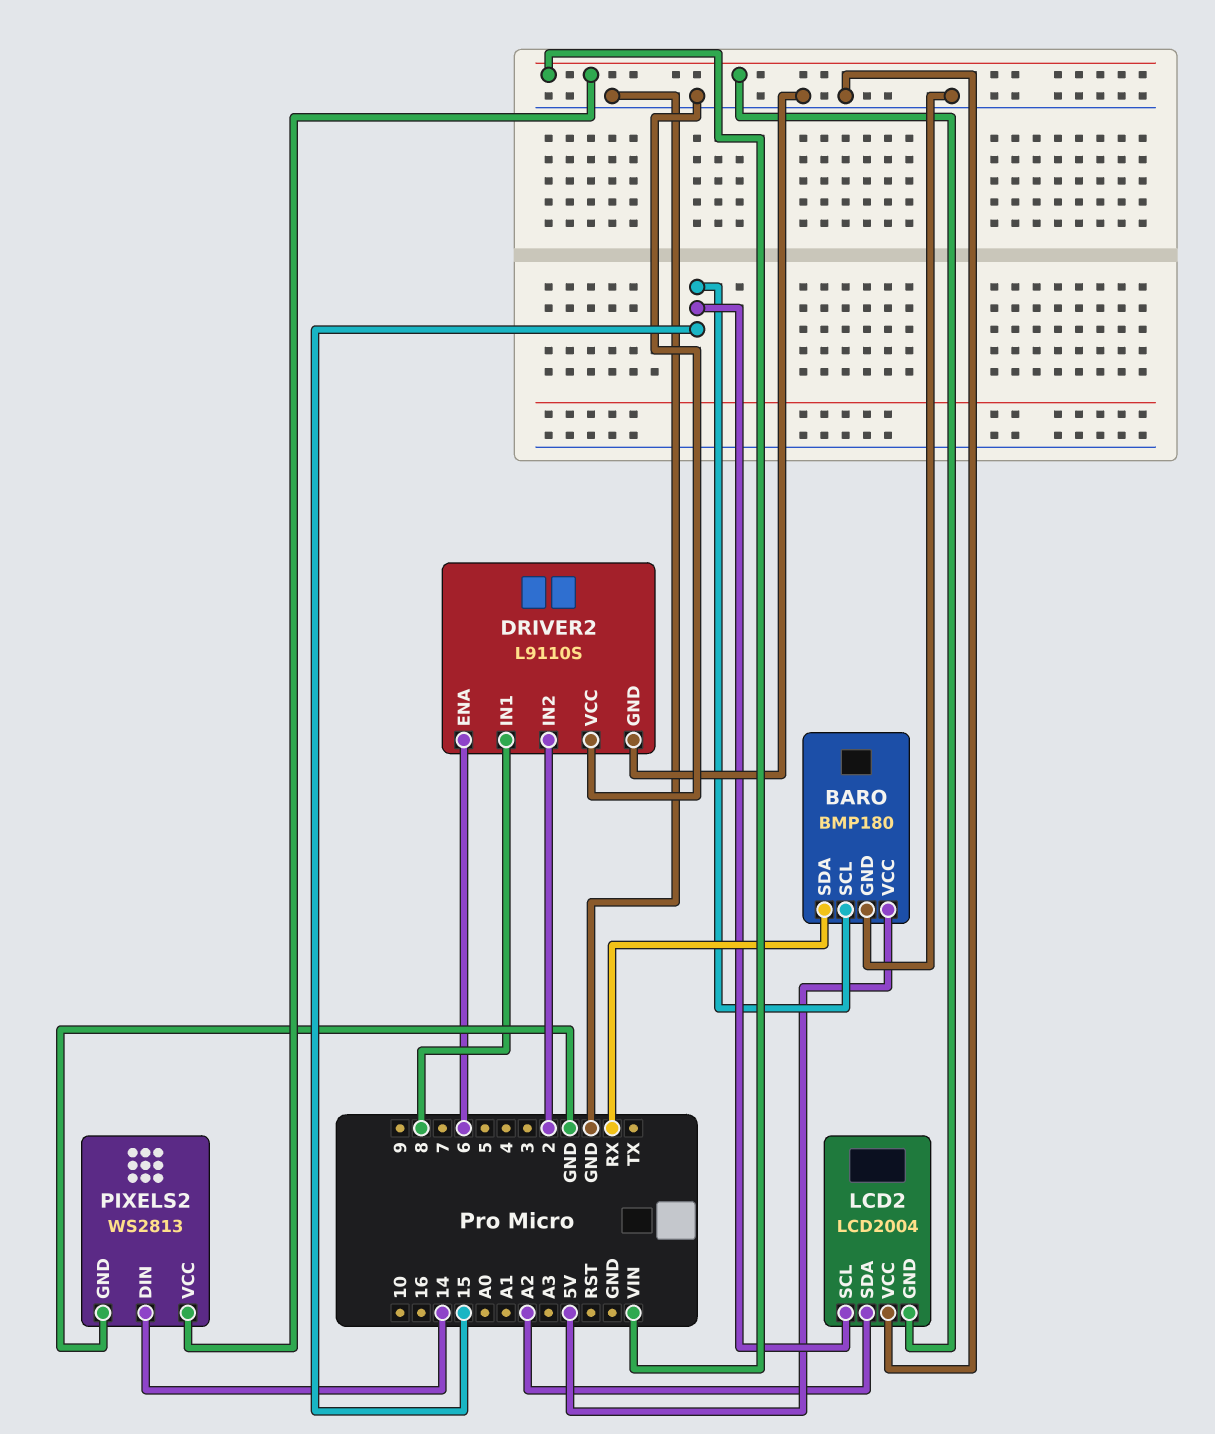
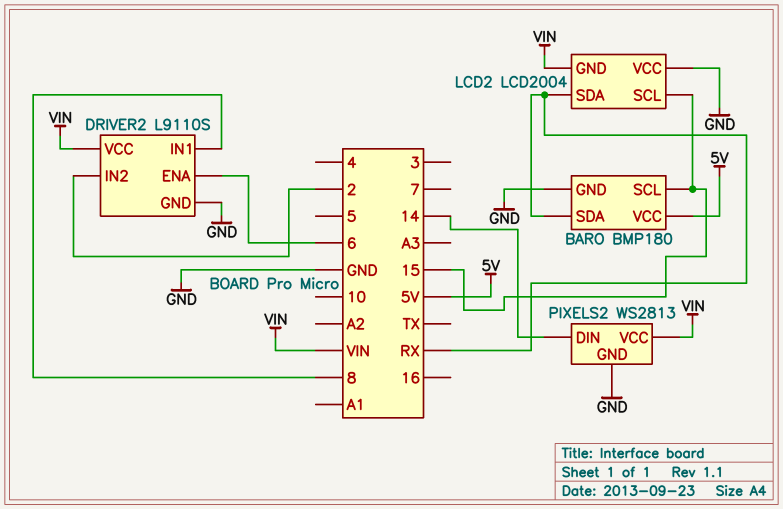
DRIVER2 pin VCC: GND -> VIN
LCD2 pin SDA: A2 -> RX

